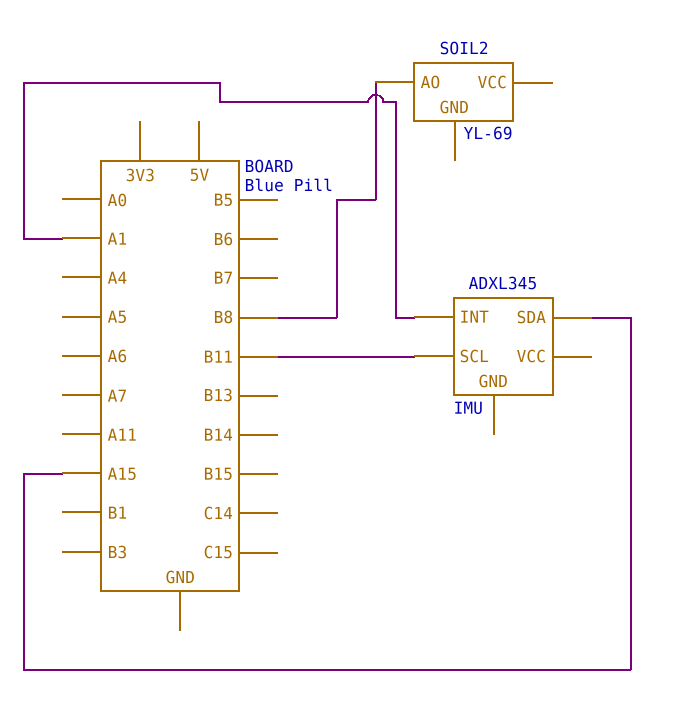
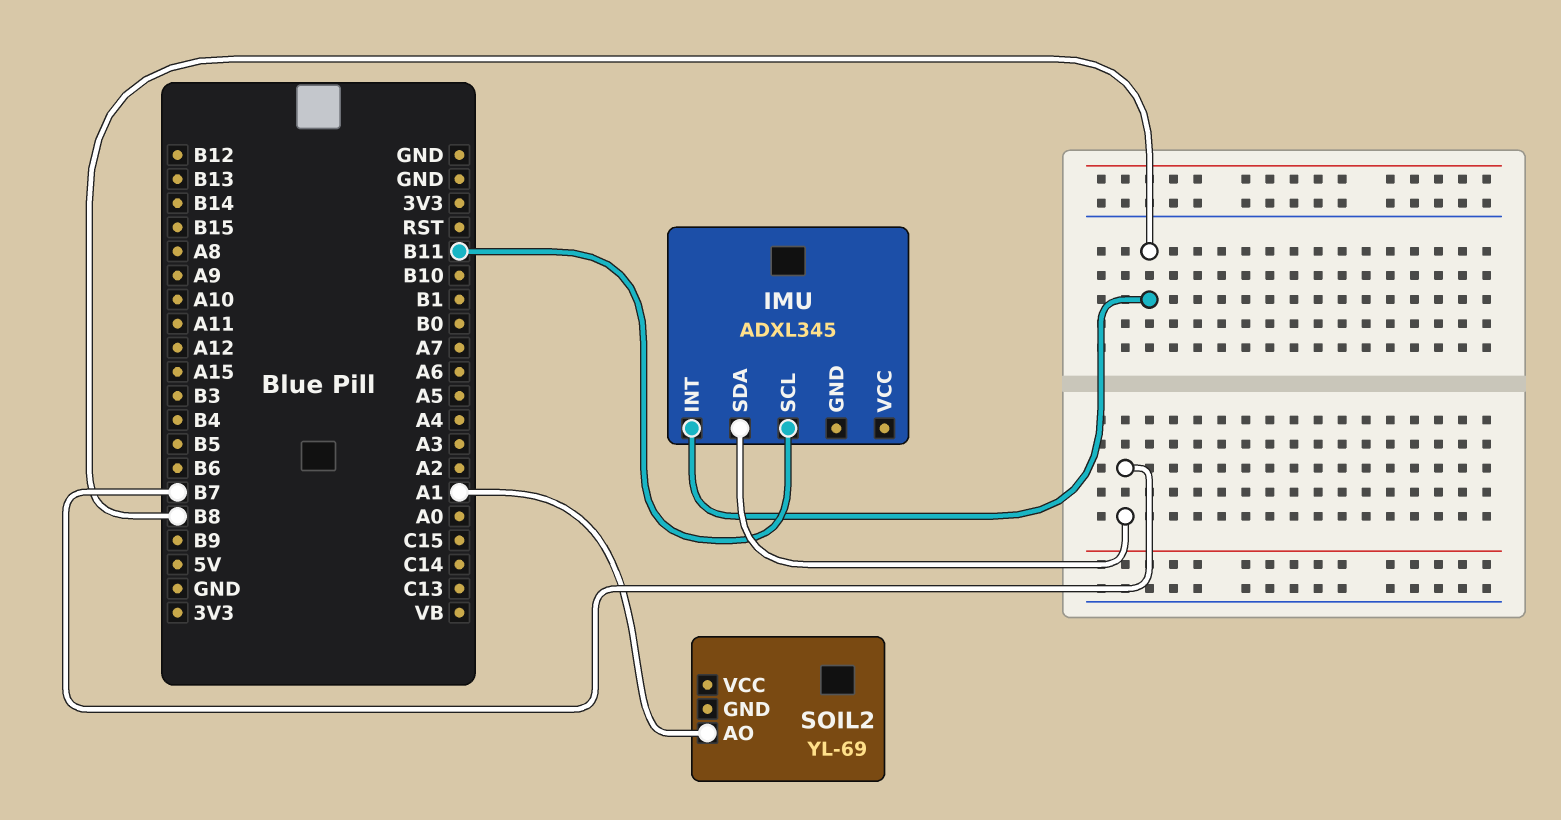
IMU pin INT: A1 -> B8
IMU pin SDA: A15 -> B7
SOIL2 pin AO: B8 -> A1

